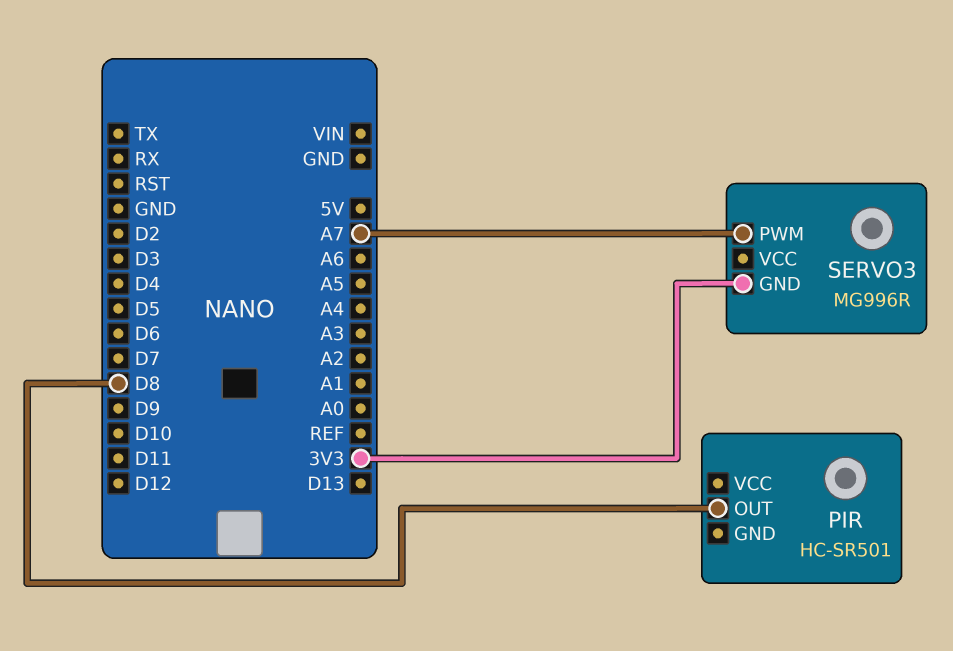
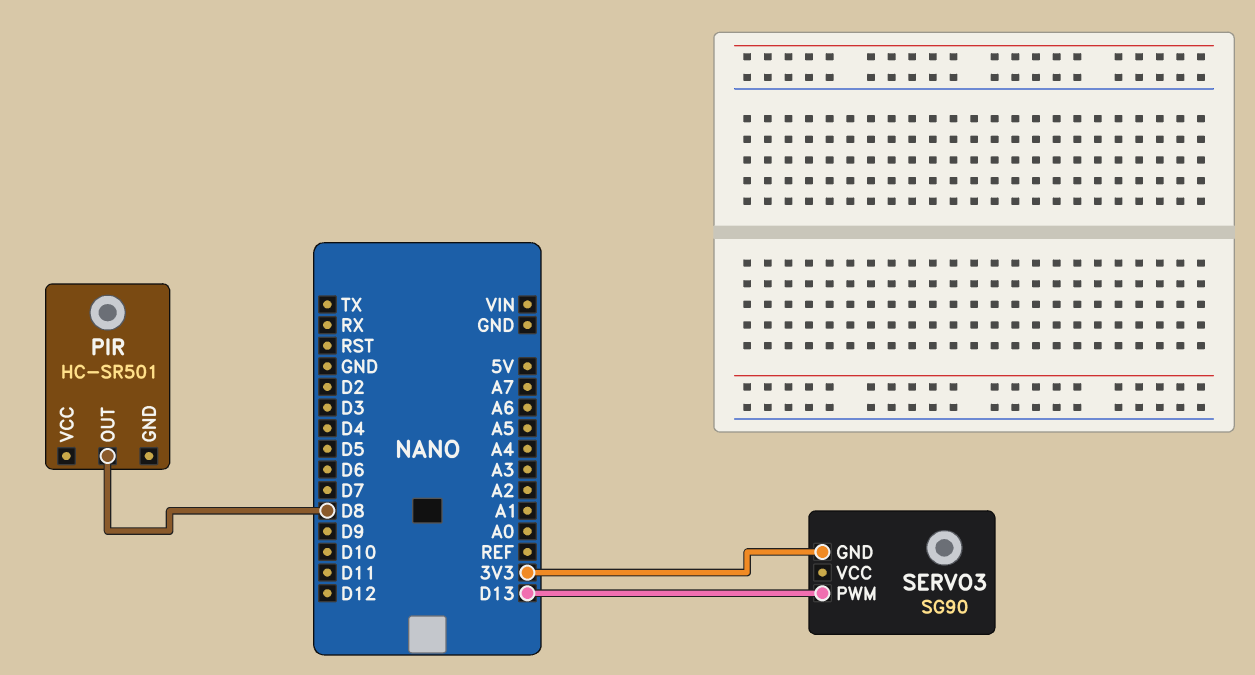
SERVO3: MG996R -> SG90
SERVO3 pin PWM: A7 -> D13

